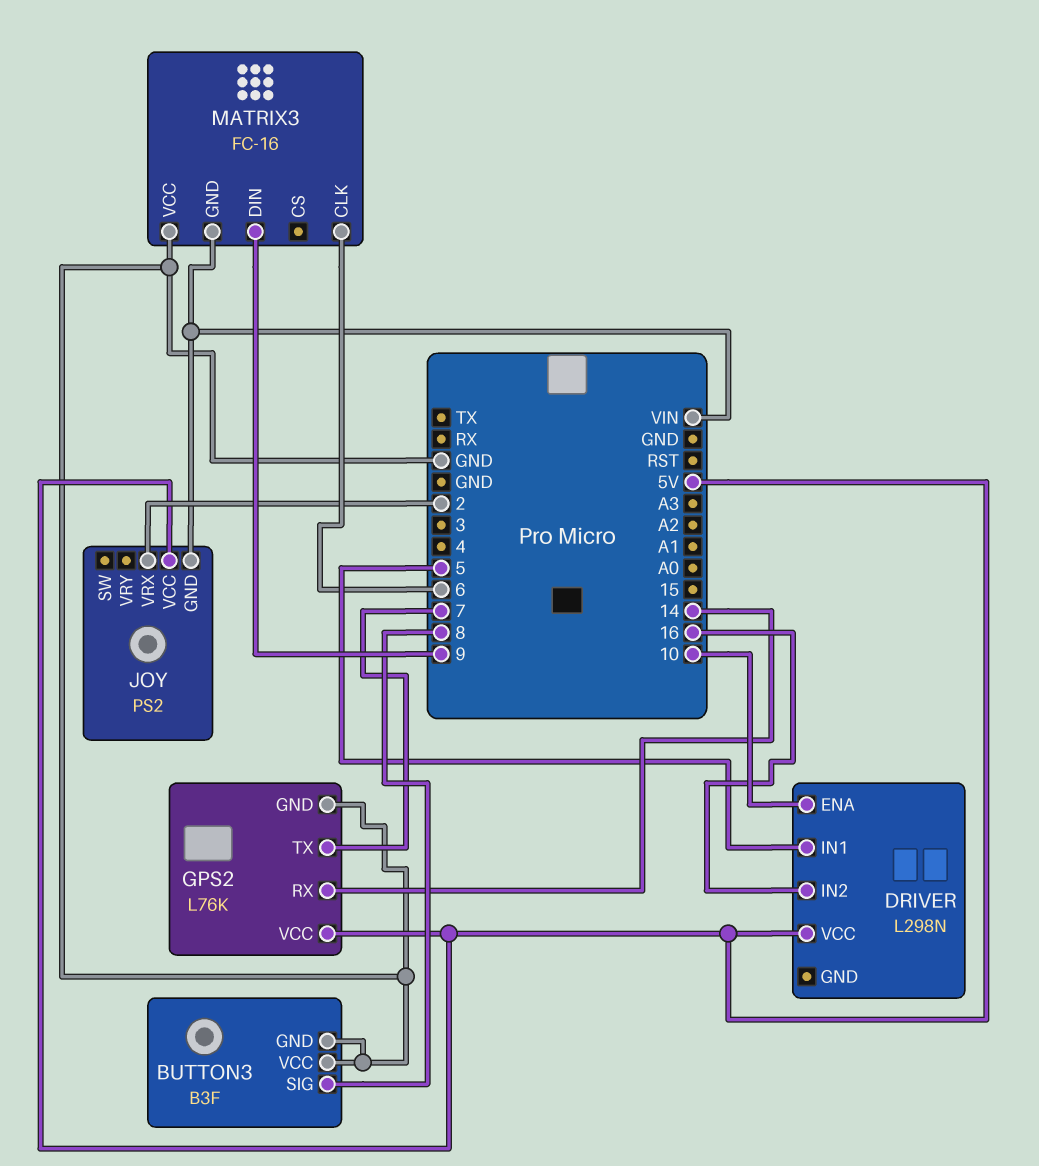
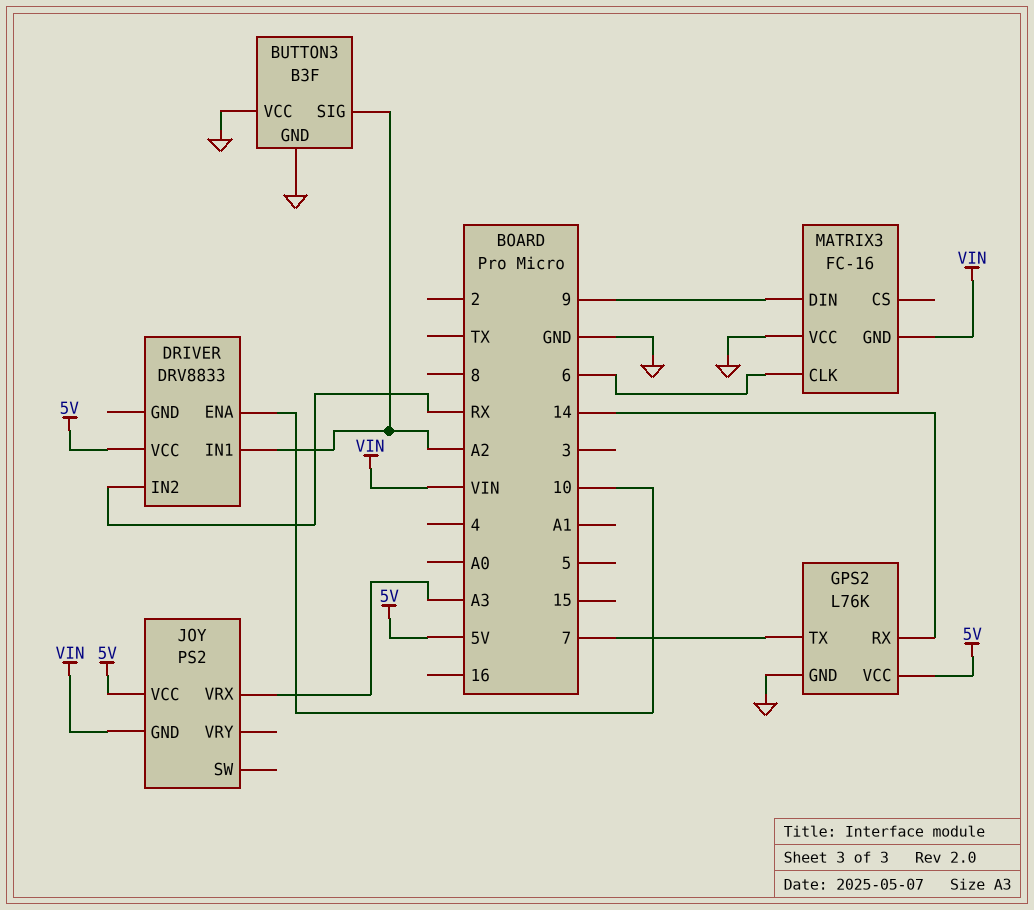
BUTTON3 pin SIG: 8 -> A2
DRIVER: L298N -> DRV8833
DRIVER pin IN1: 5 -> A2
DRIVER pin IN2: 16 -> RX
JOY pin VRX: 2 -> A3

